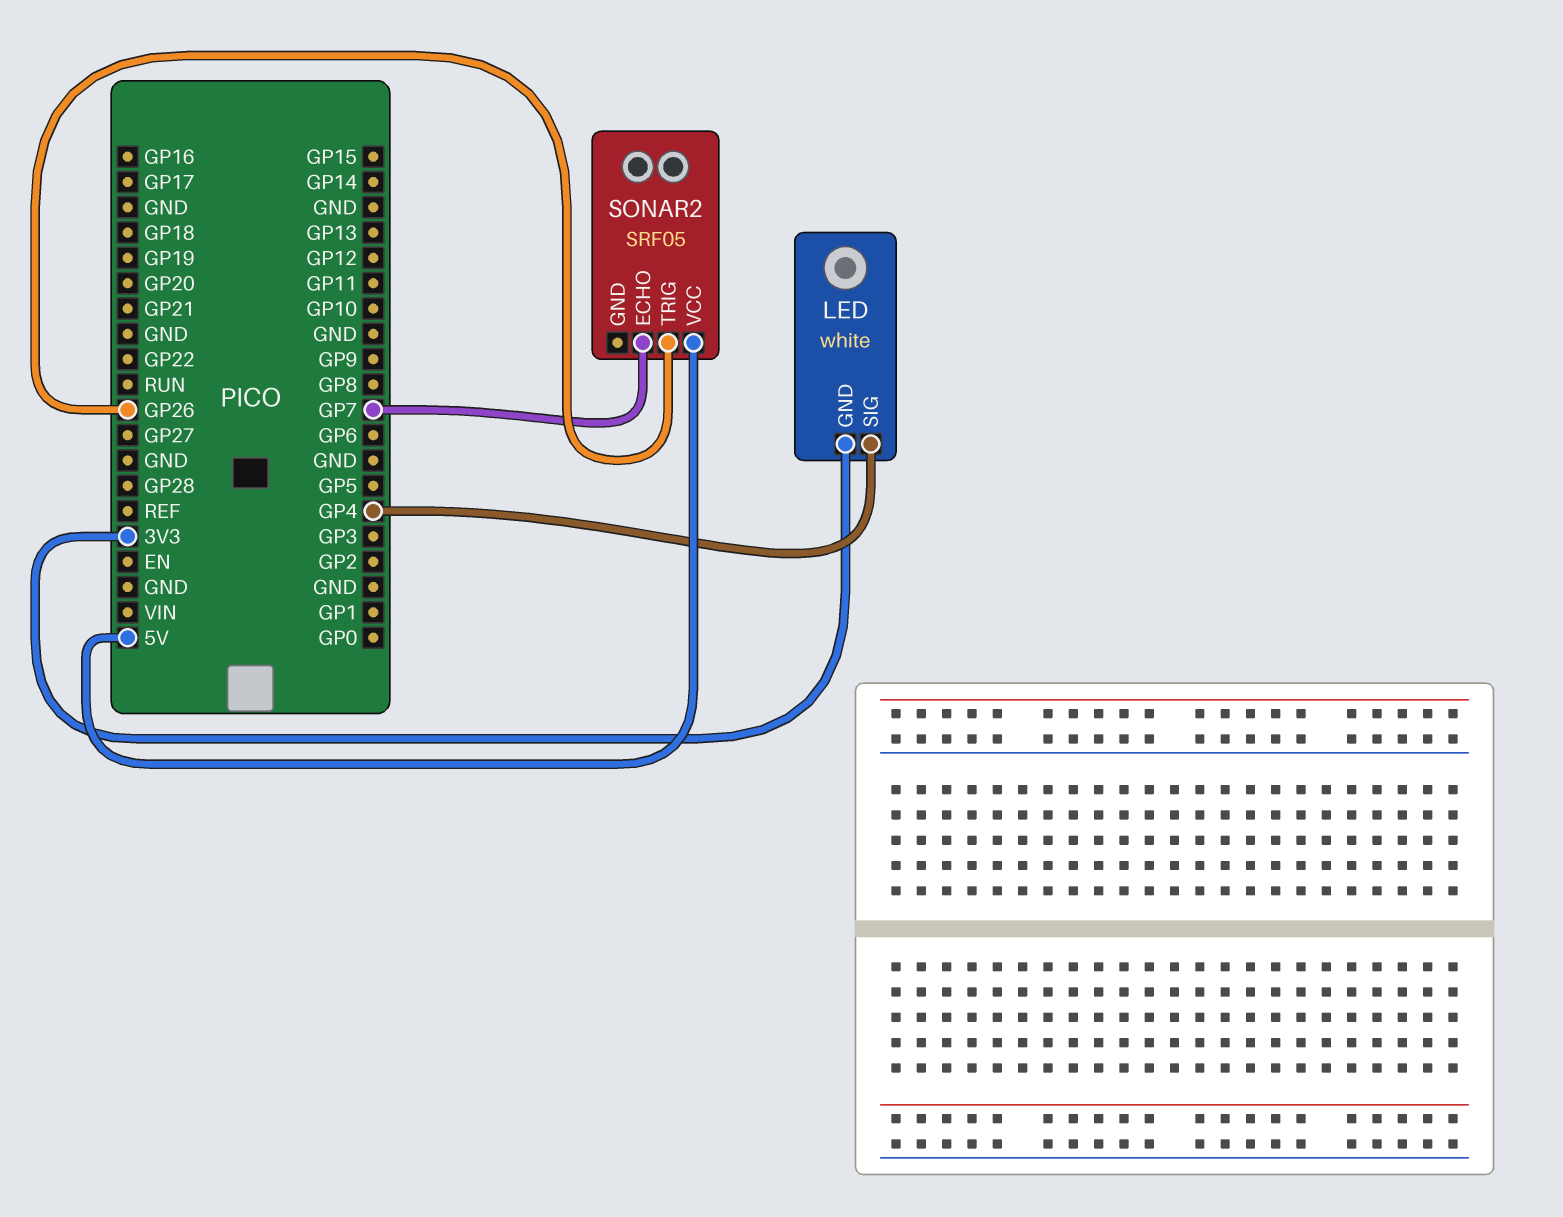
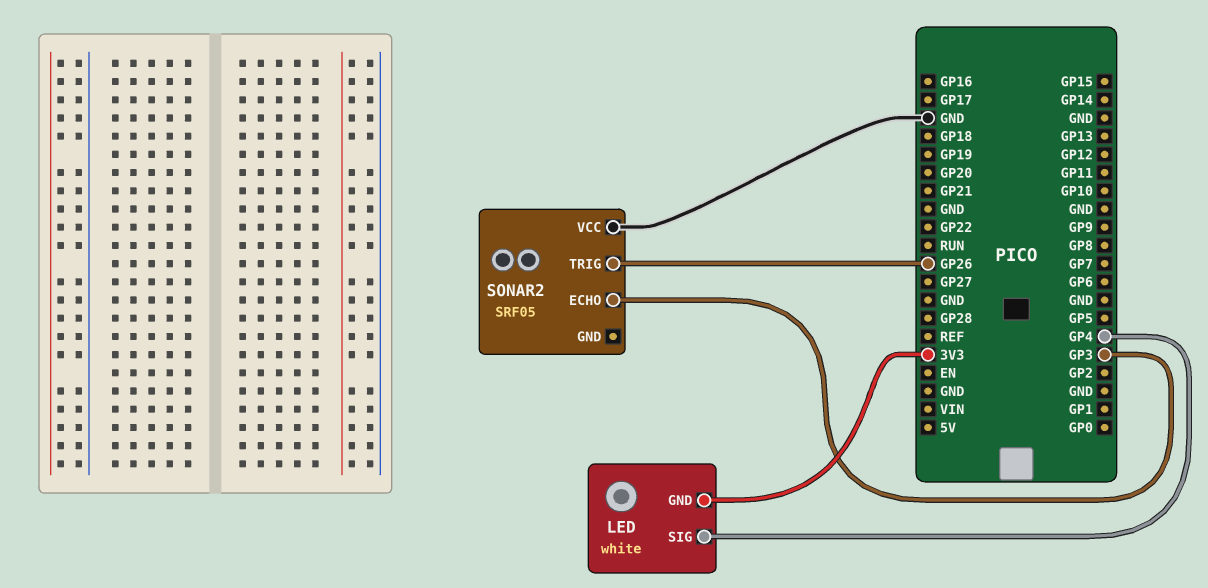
SONAR2 pin ECHO: GP7 -> GP3
SONAR2 pin VCC: 5V -> GND

